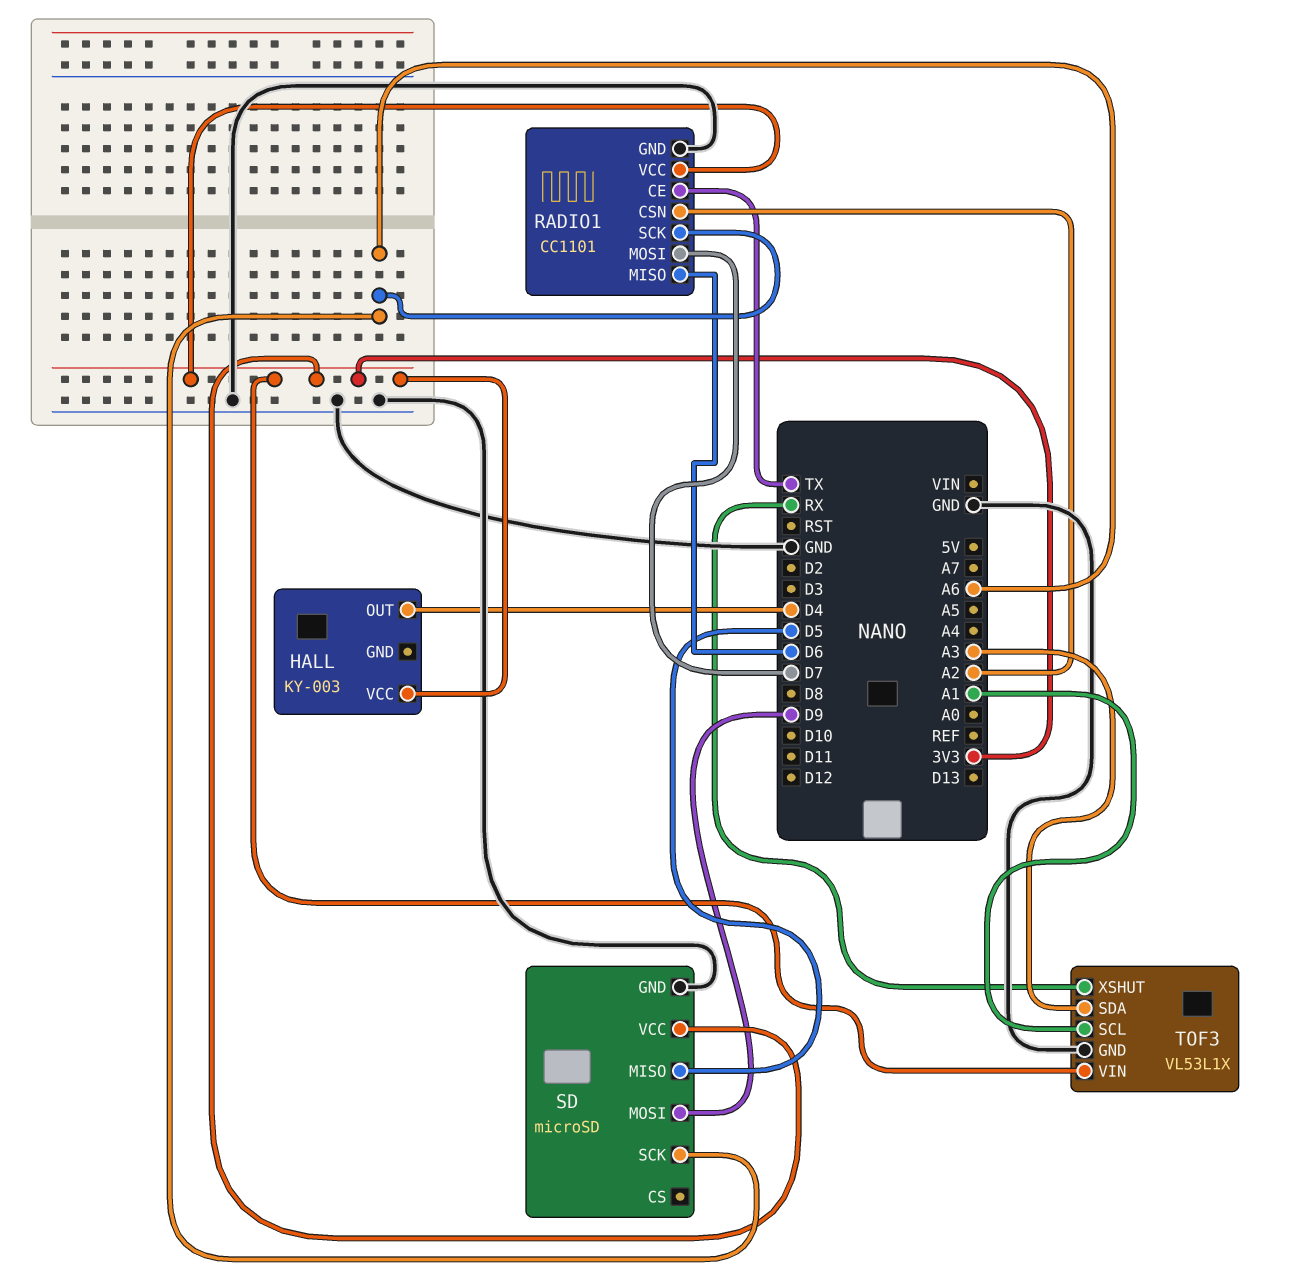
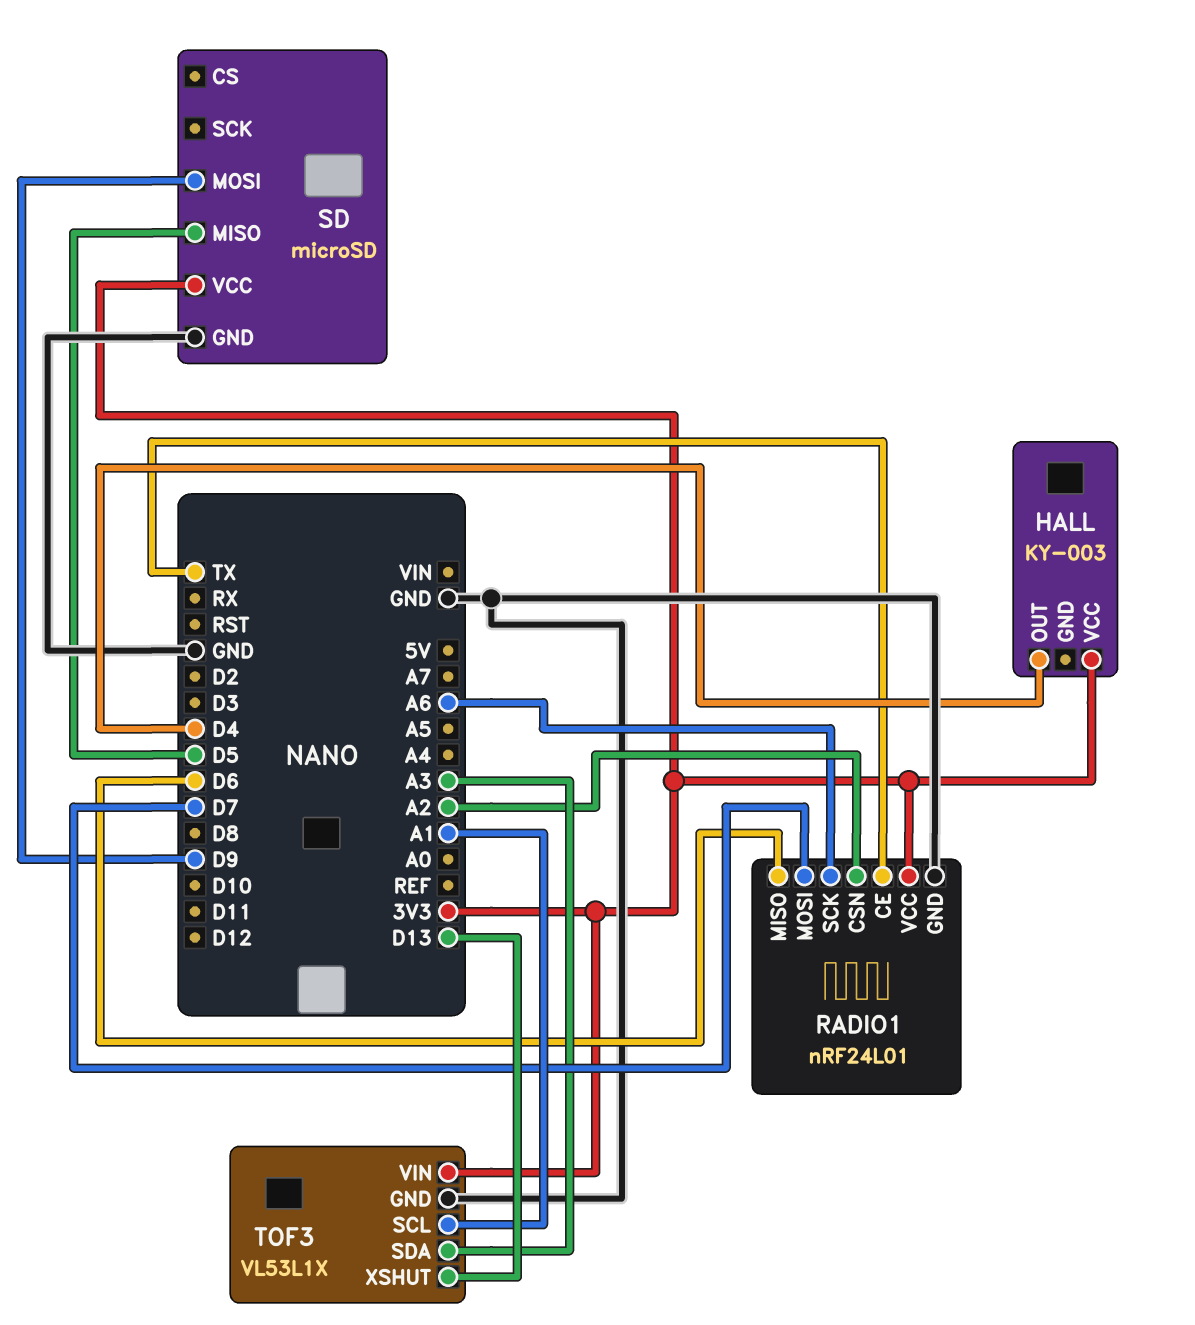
RADIO1: CC1101 -> nRF24L01
SD pin SCK: A6 -> none
TOF3 pin XSHUT: RX -> D13

